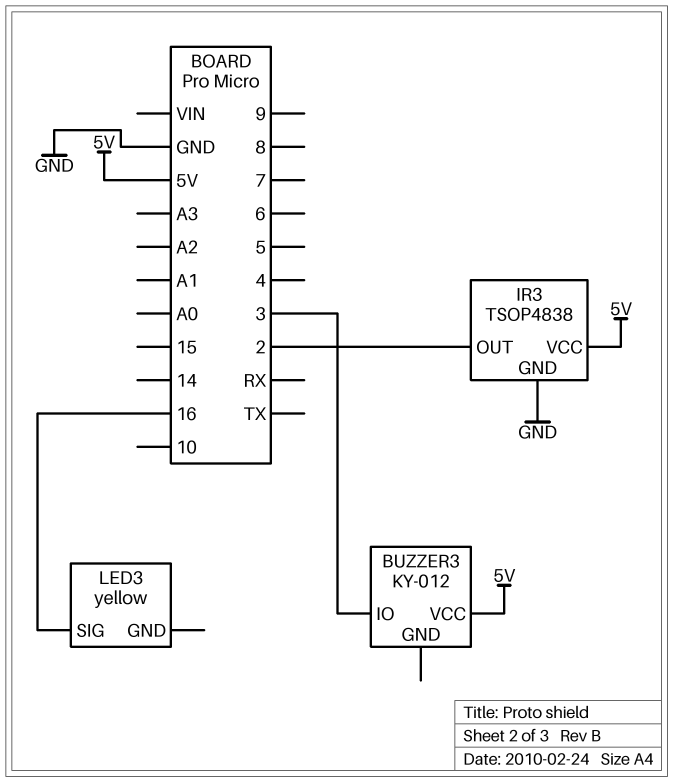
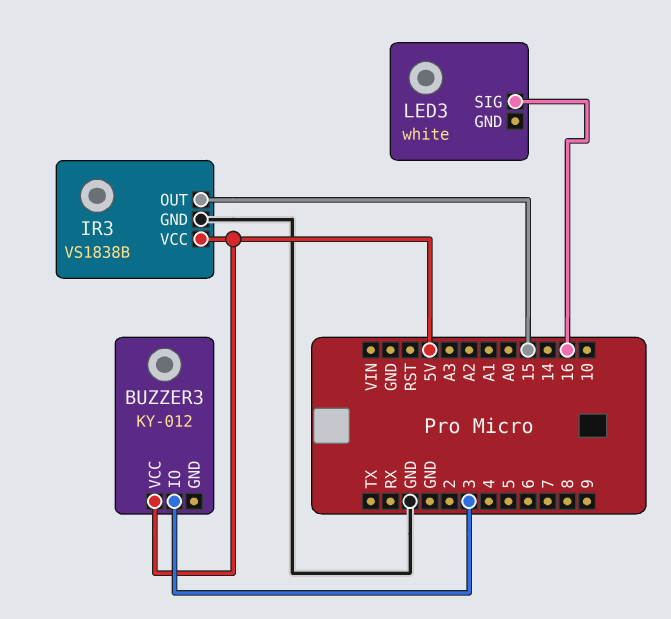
IR3: TSOP4838 -> VS1838B
IR3 pin OUT: 2 -> 15
LED3: yellow -> white

